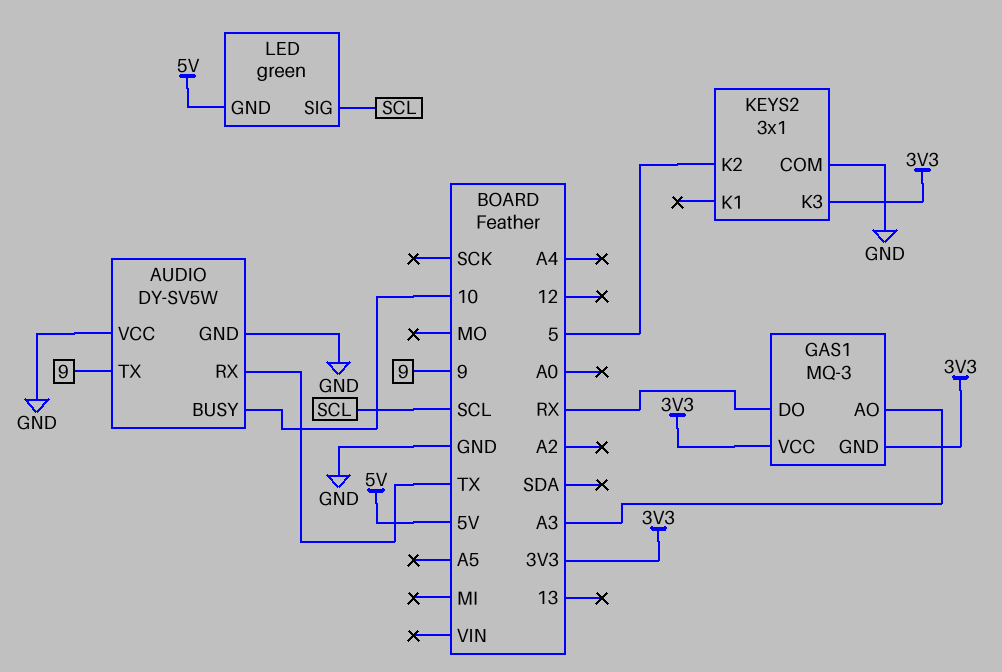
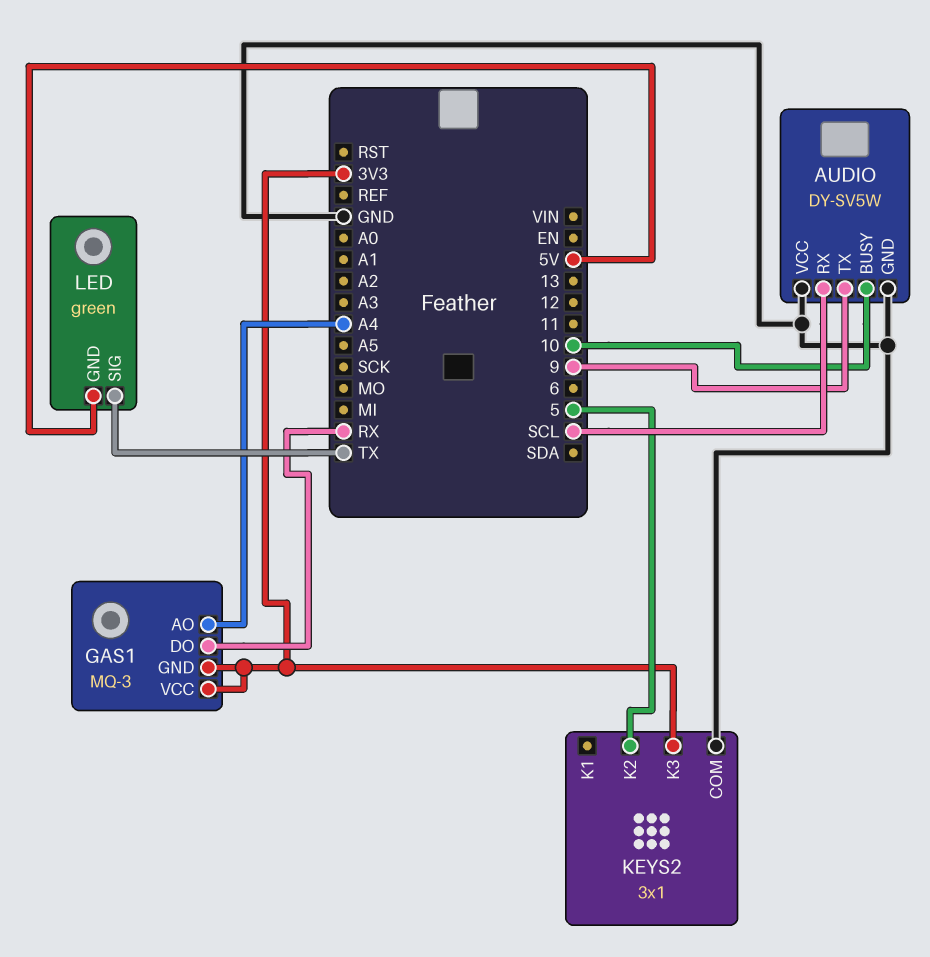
AUDIO pin RX: TX -> SCL
GAS1 pin AO: A3 -> A4
LED pin SIG: SCL -> TX

